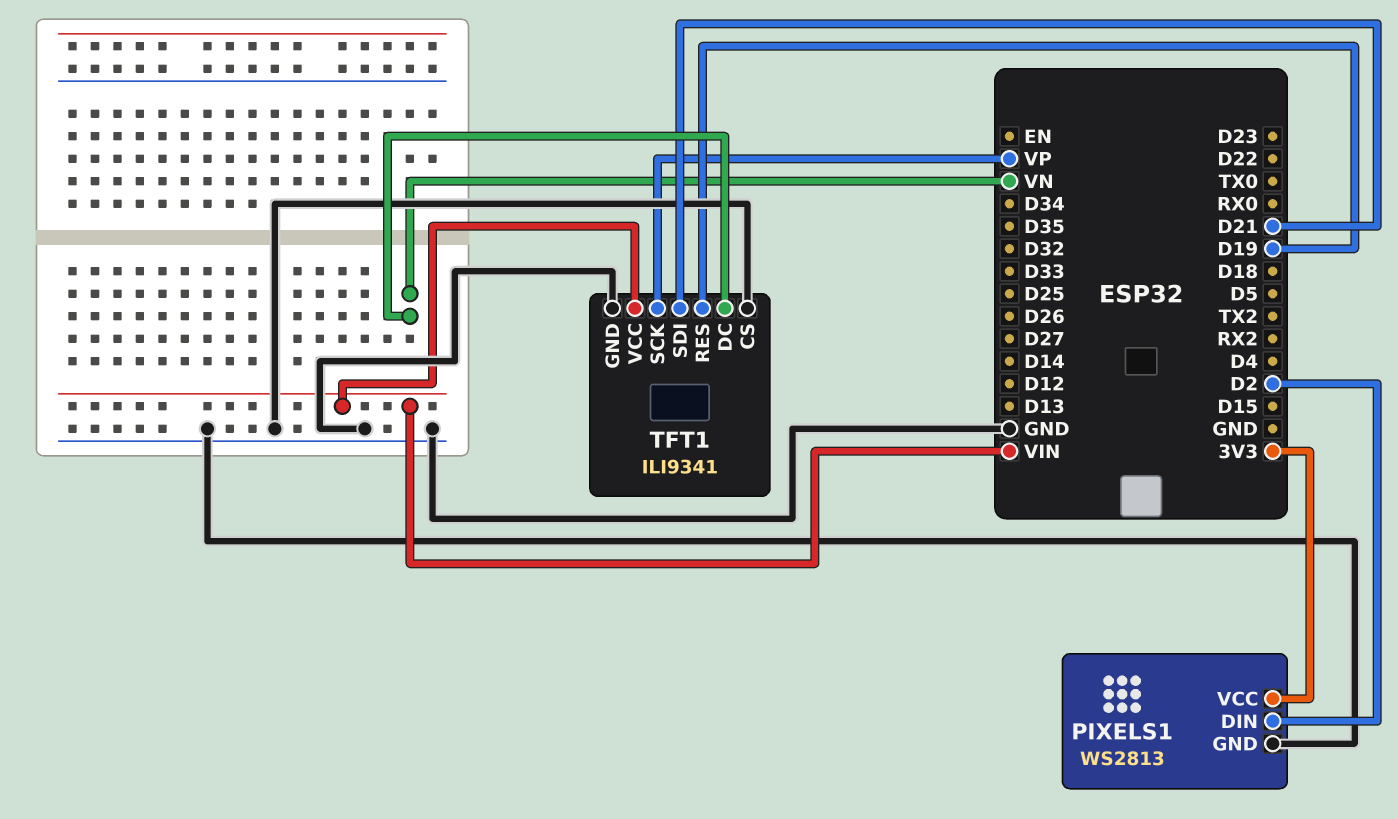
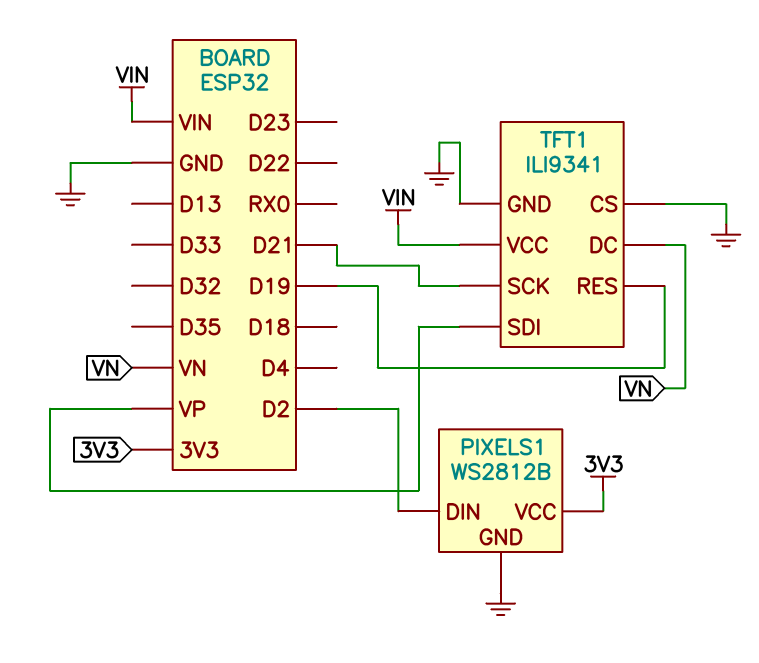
PIXELS1: WS2813 -> WS2812B
TFT1 pin SCK: VP -> D21
TFT1 pin SDI: D21 -> VP

